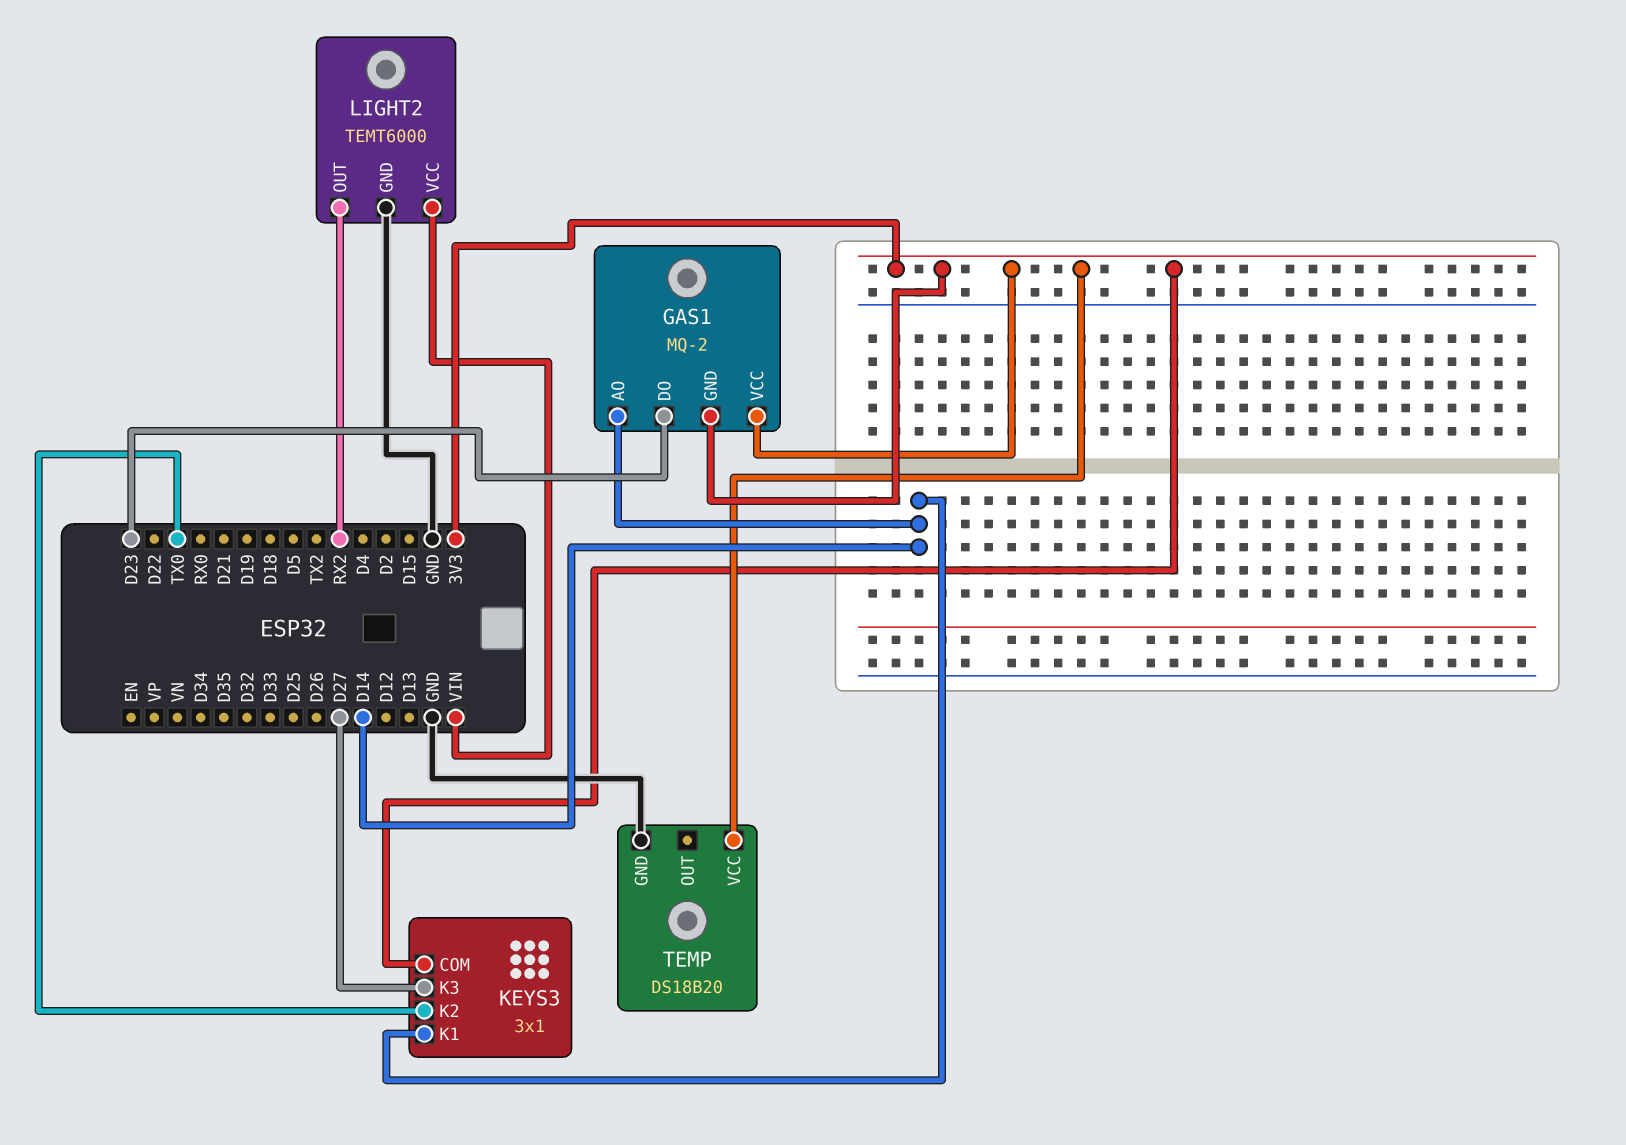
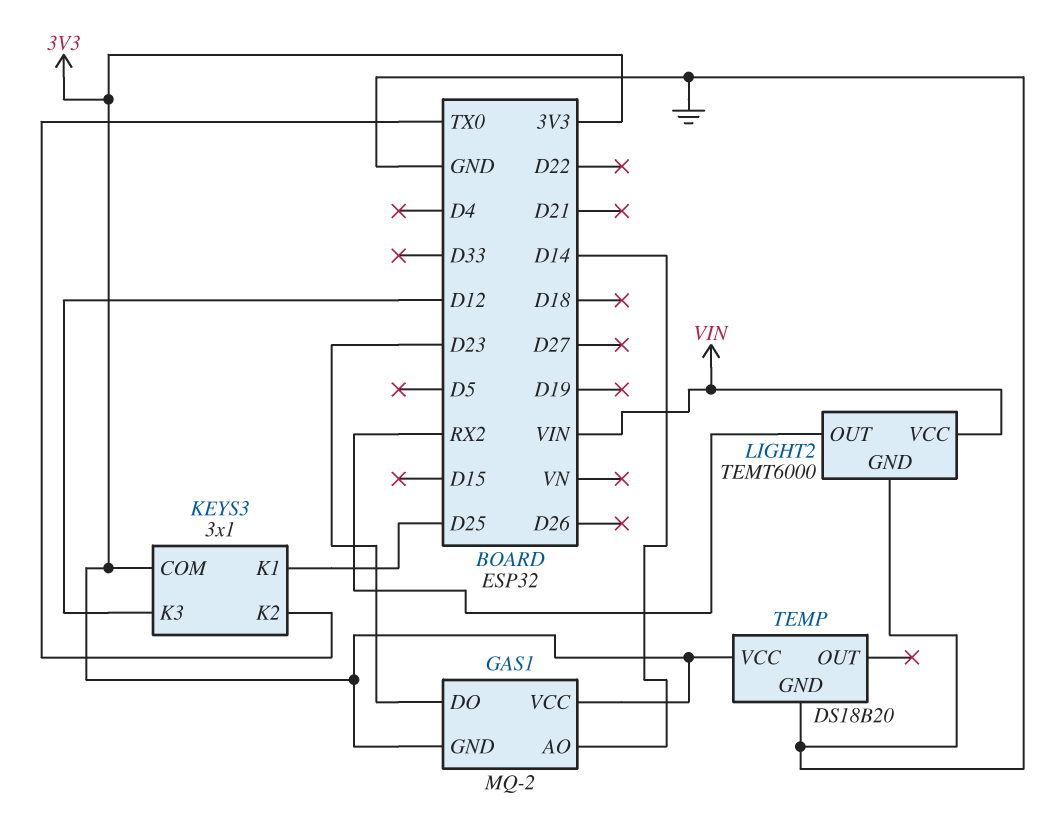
KEYS3 pin K1: D14 -> D25
KEYS3 pin K3: D27 -> D12

